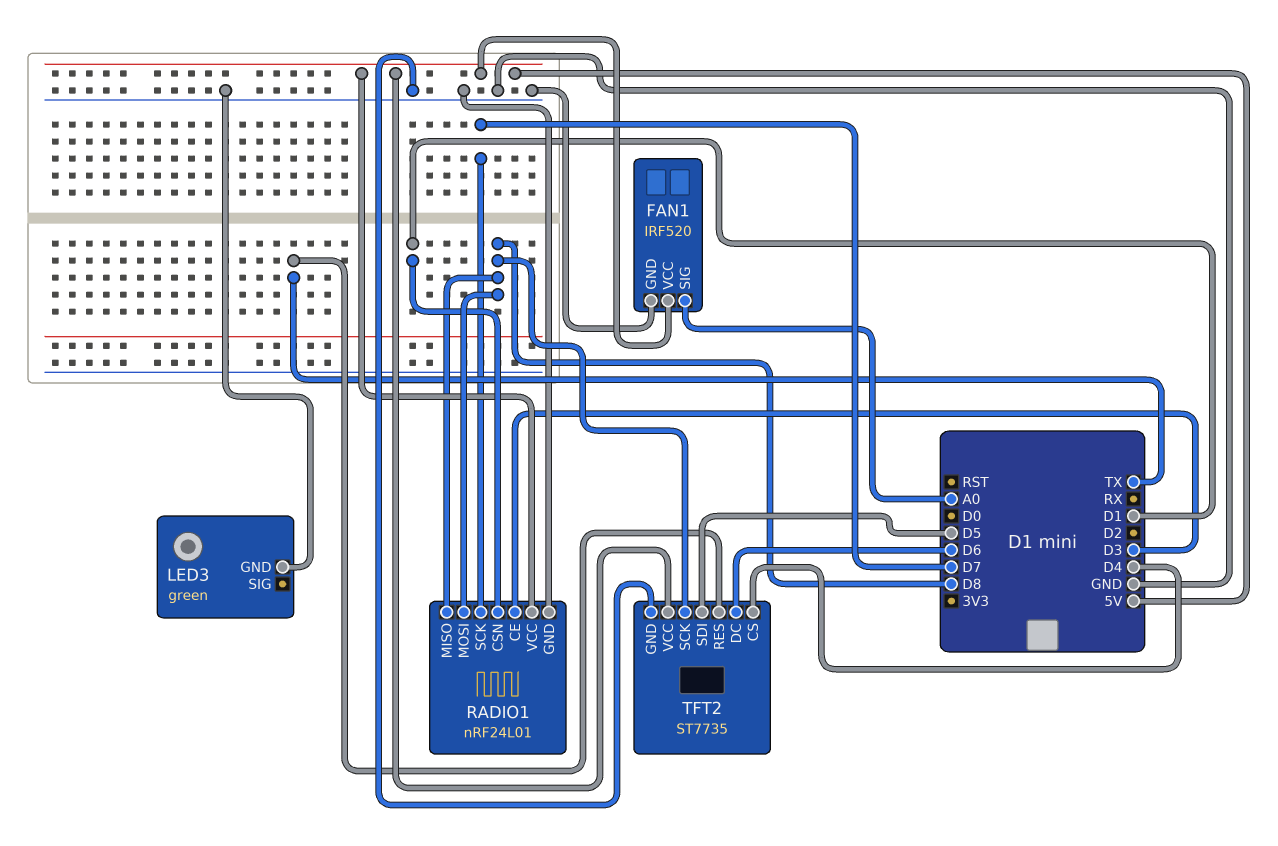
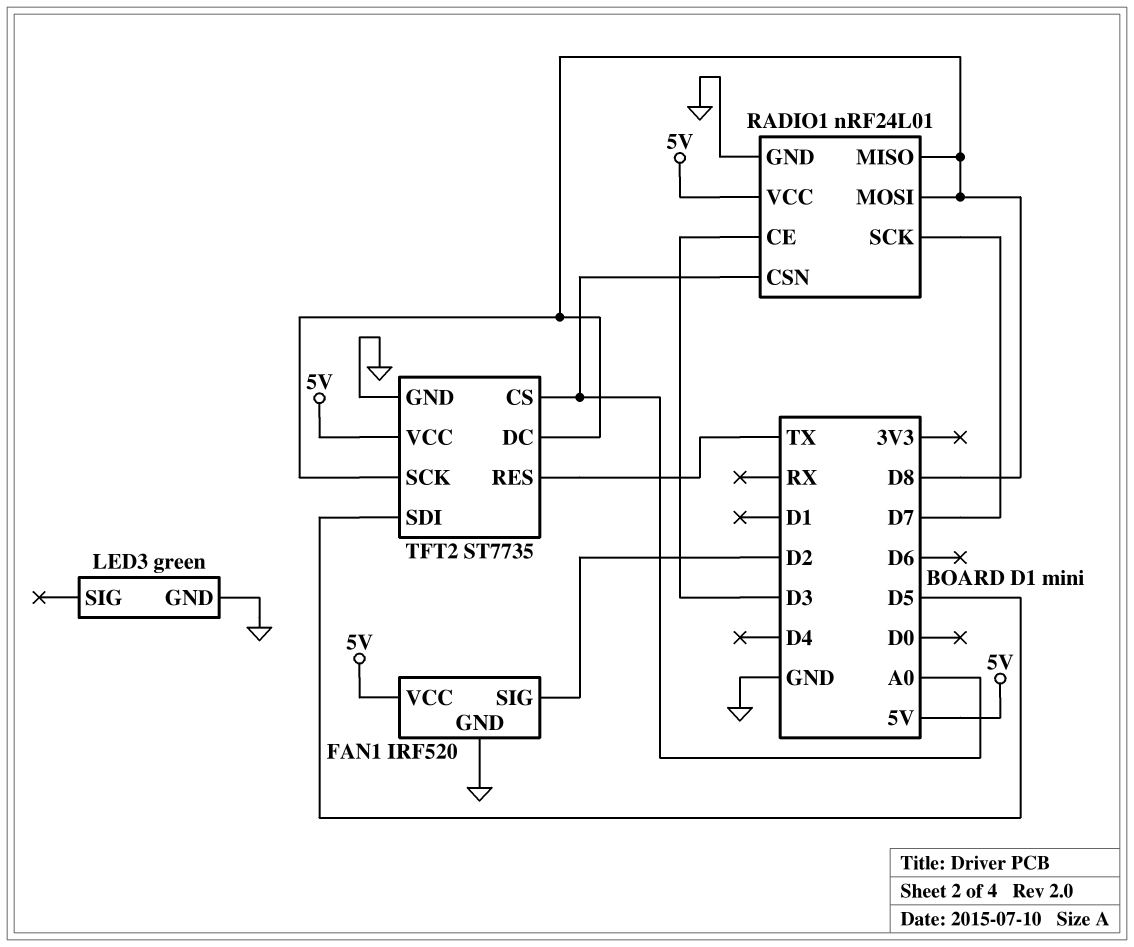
FAN1 pin SIG: A0 -> D2
RADIO1 pin CSN: D1 -> A0
TFT2 pin CS: D4 -> A0
TFT2 pin DC: D6 -> D8

